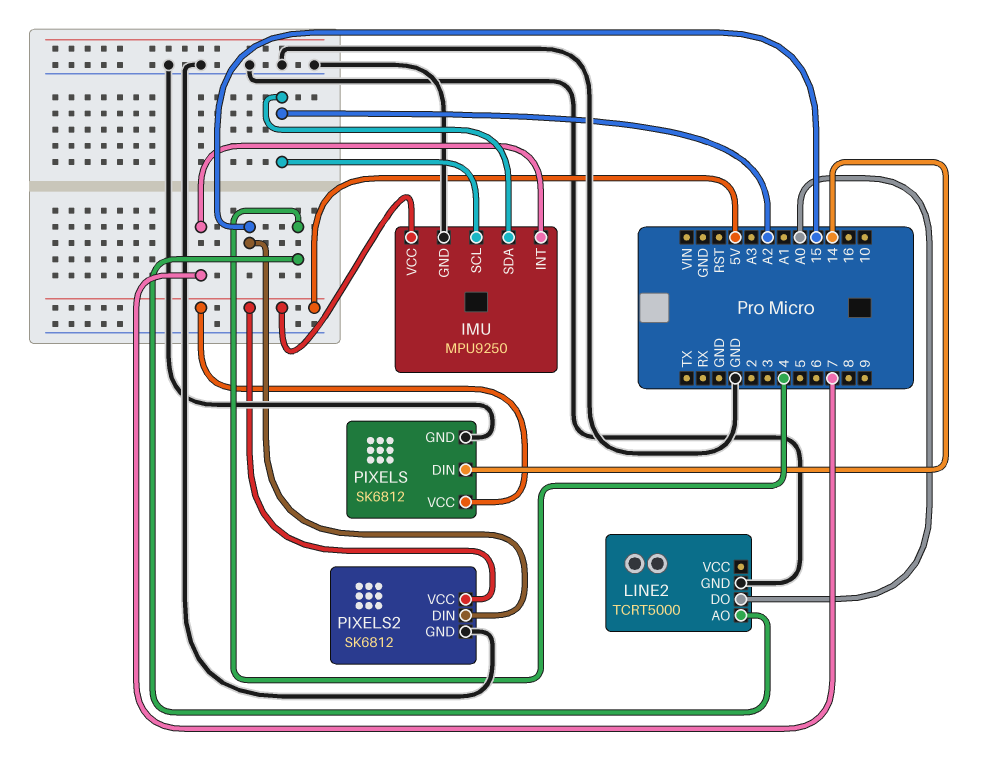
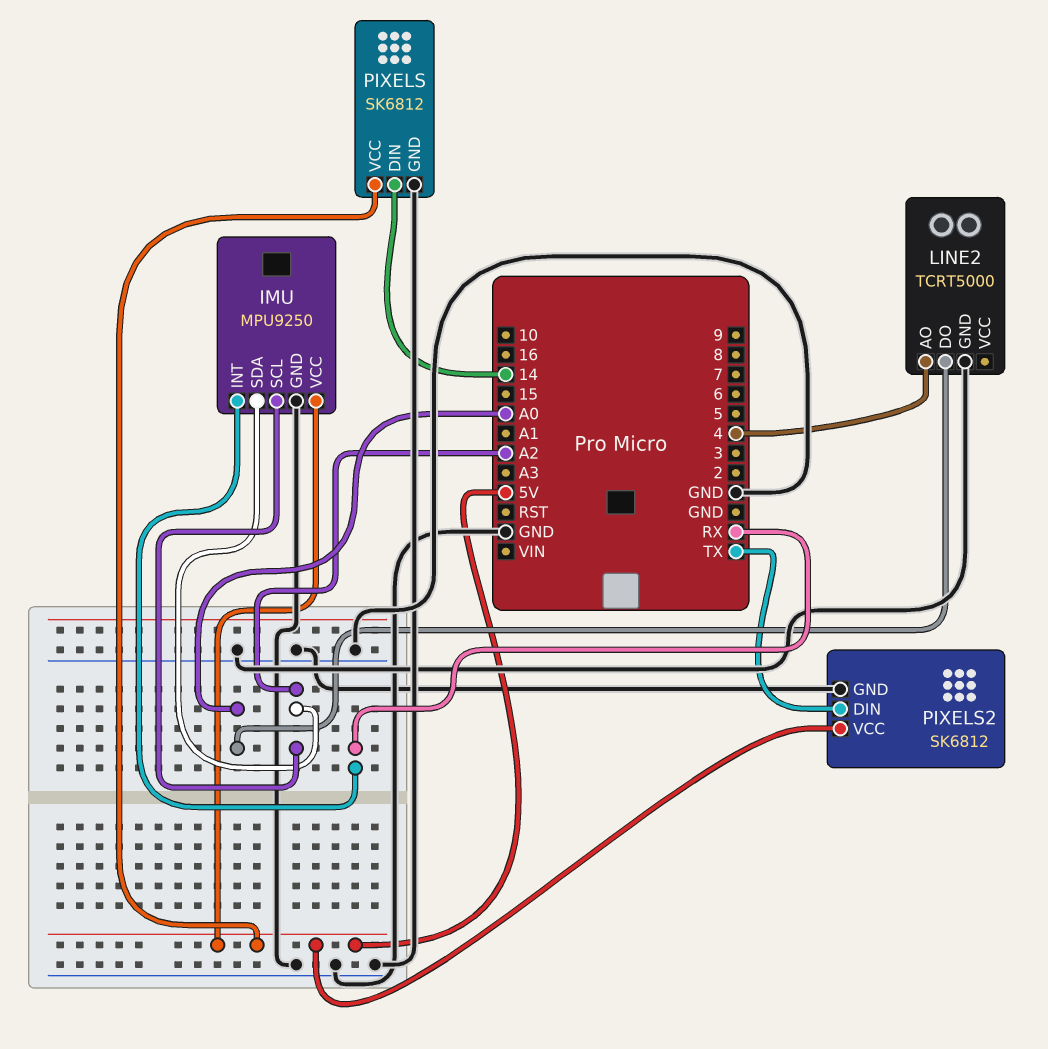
IMU pin INT: 7 -> RX
PIXELS2 pin DIN: 15 -> TX

